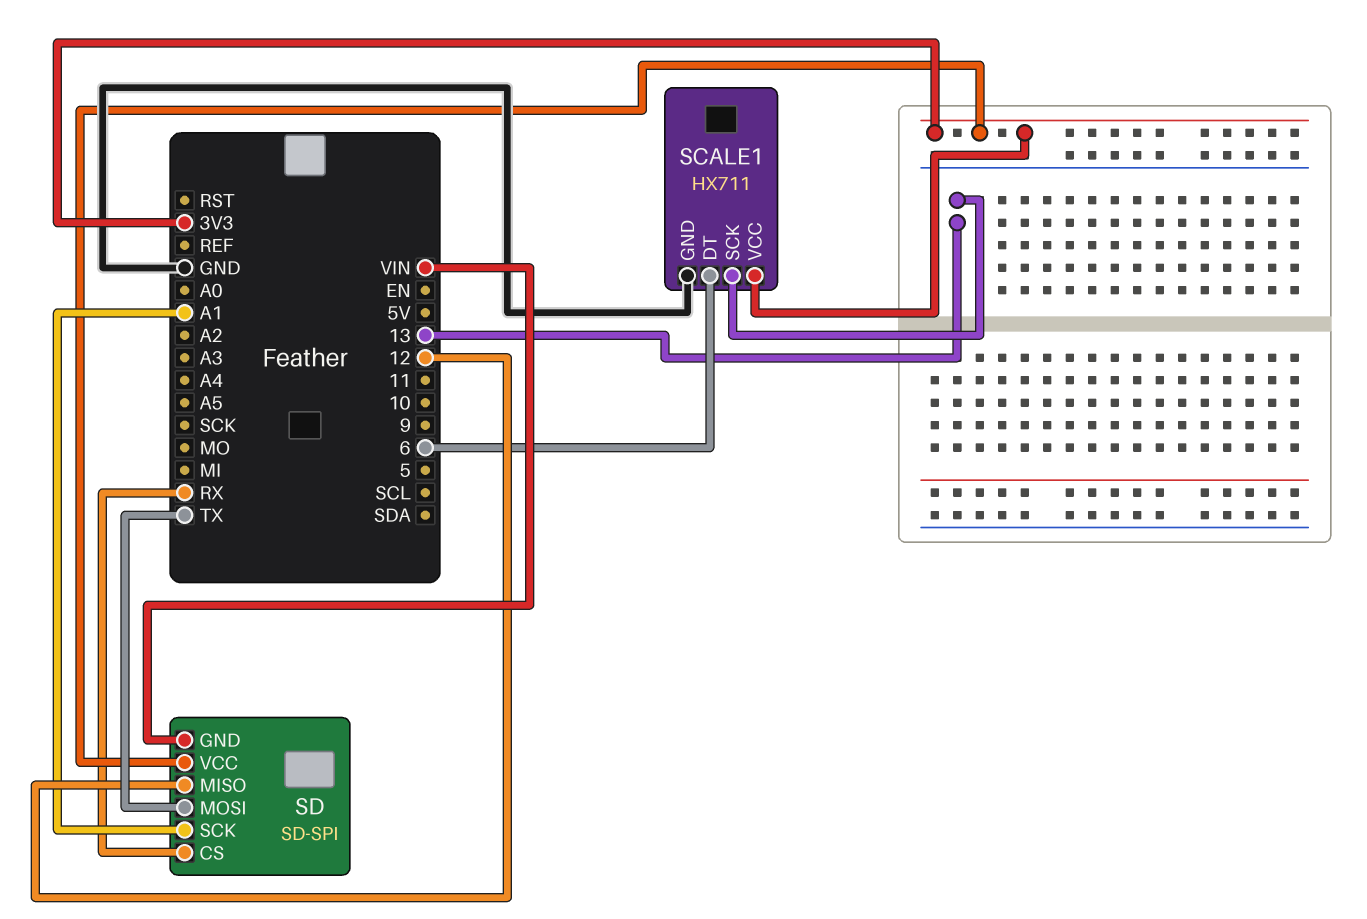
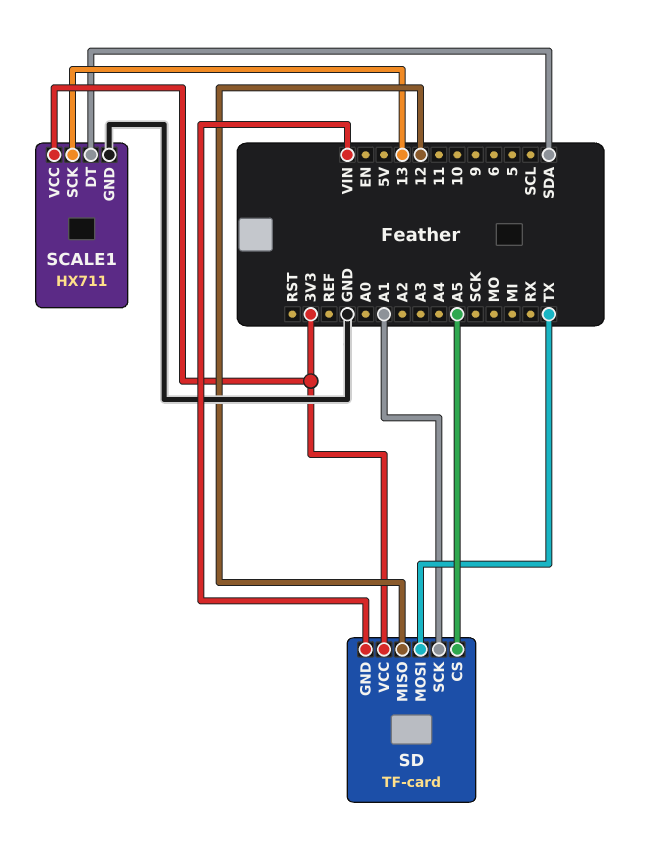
SCALE1 pin DT: 6 -> SDA
SD: SD-SPI -> TF-card
SD pin CS: RX -> A5

